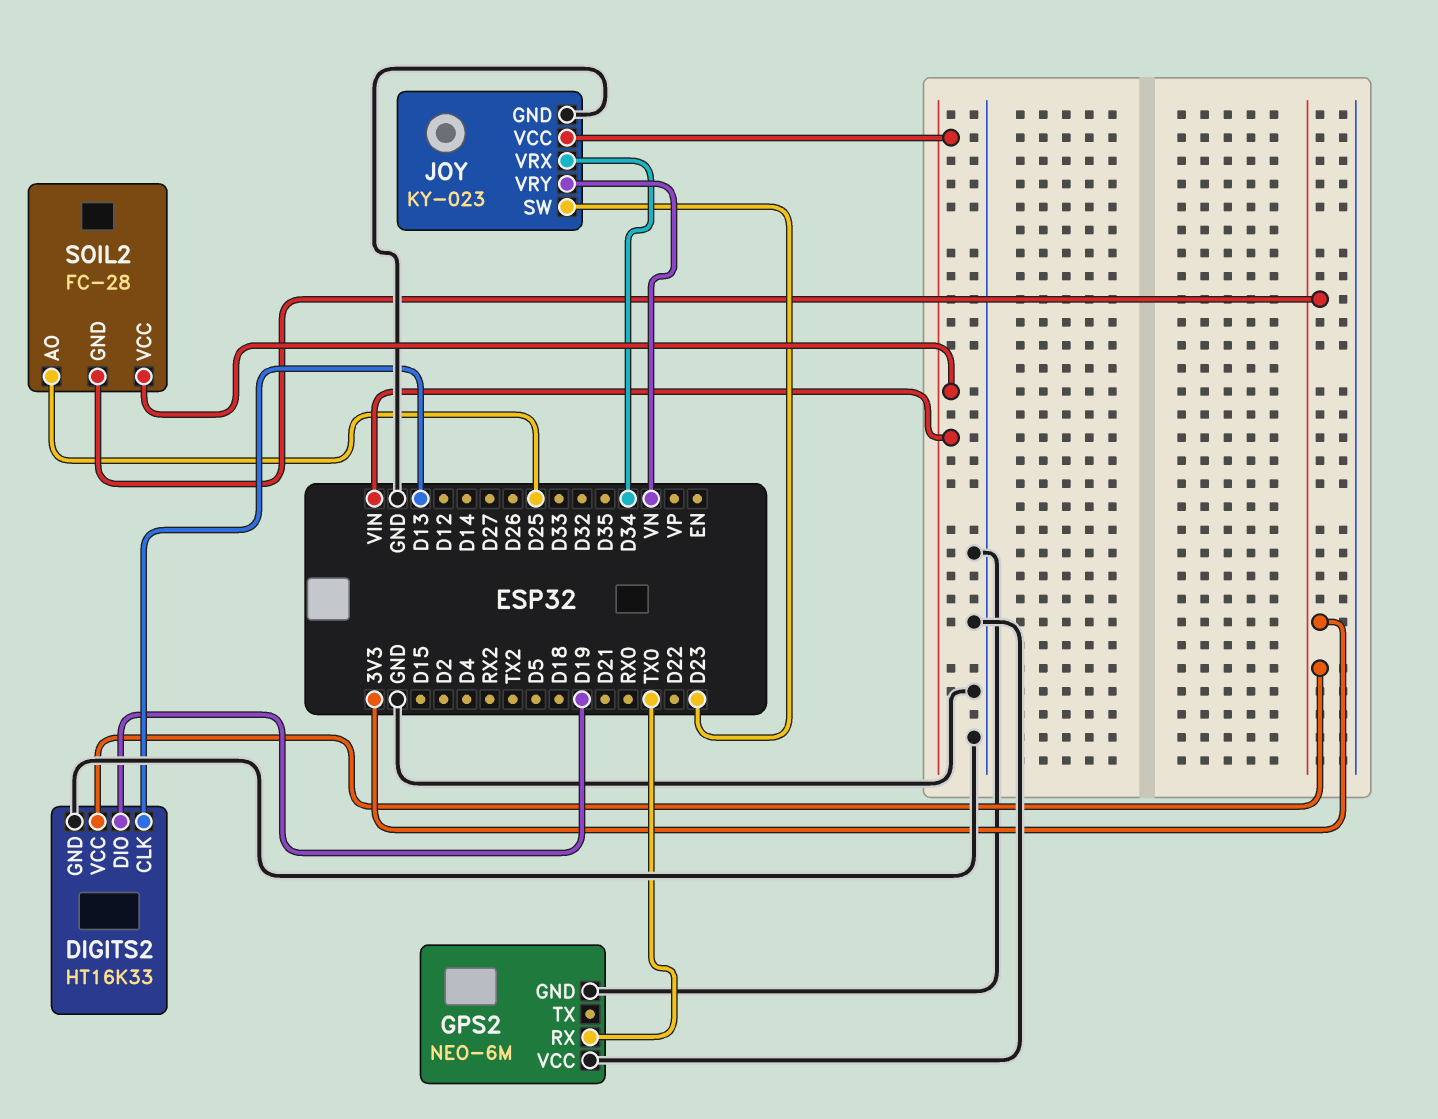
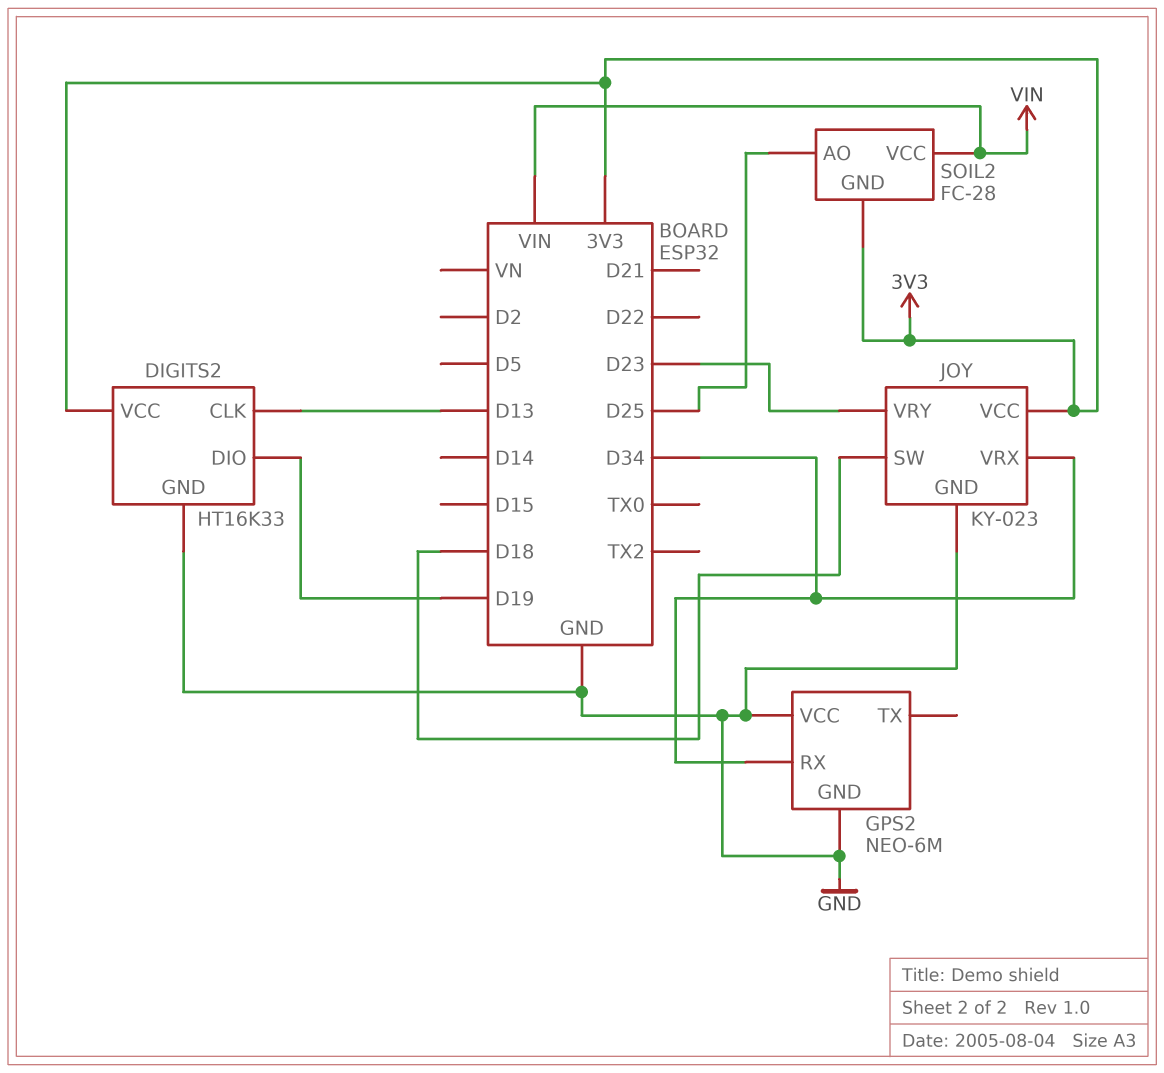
GPS2 pin RX: TX0 -> D34
JOY pin SW: D23 -> D18
JOY pin VCC: VIN -> 3V3
JOY pin VRY: VN -> D23

